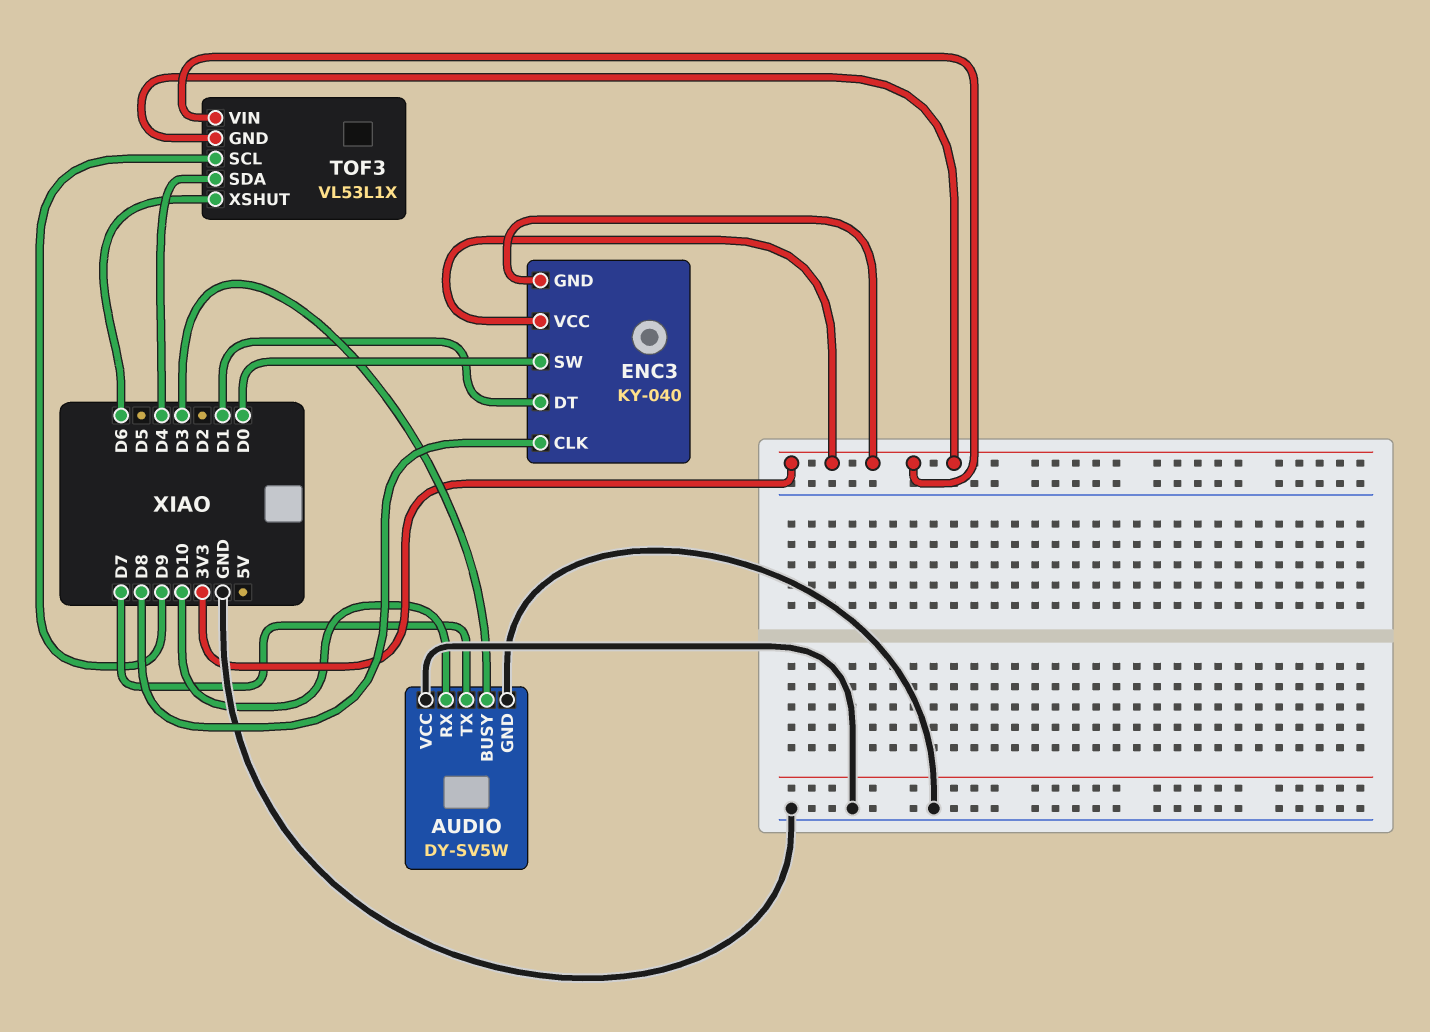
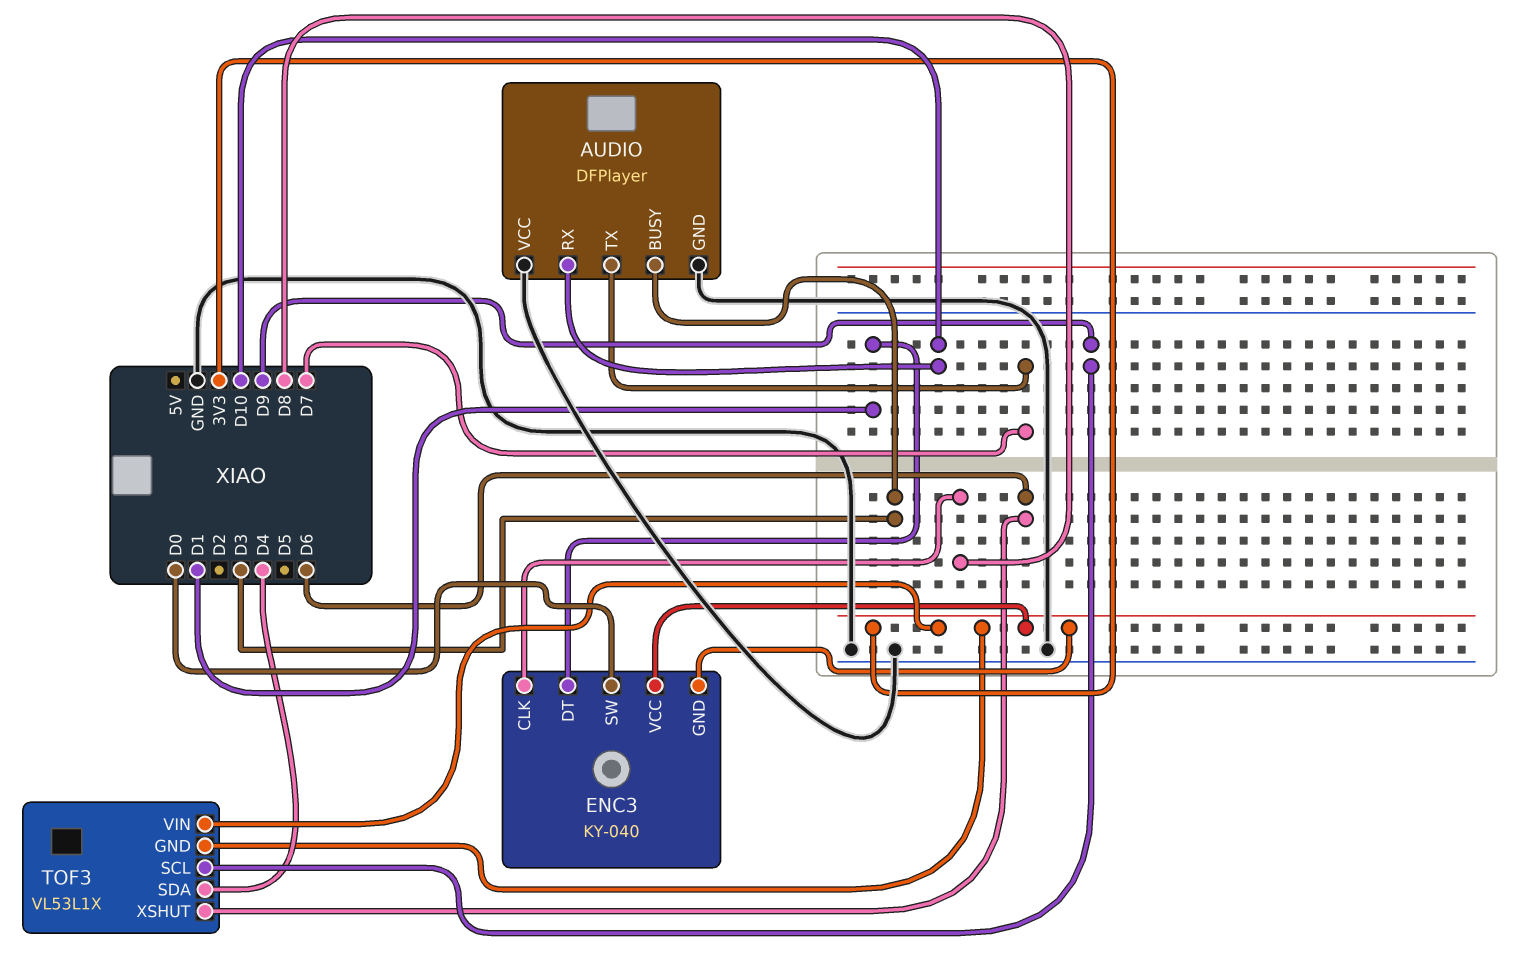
AUDIO: DY-SV5W -> DFPlayer

